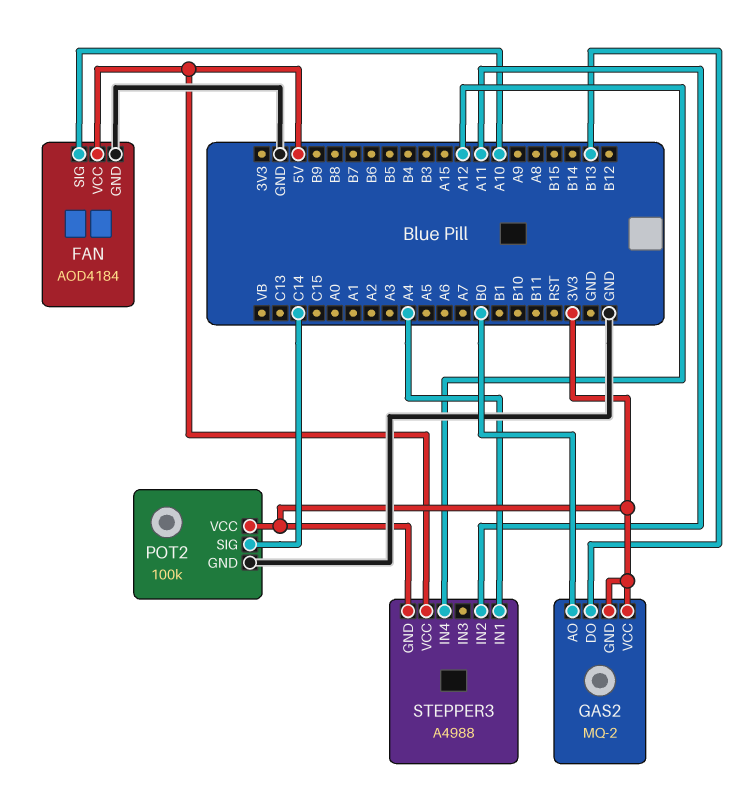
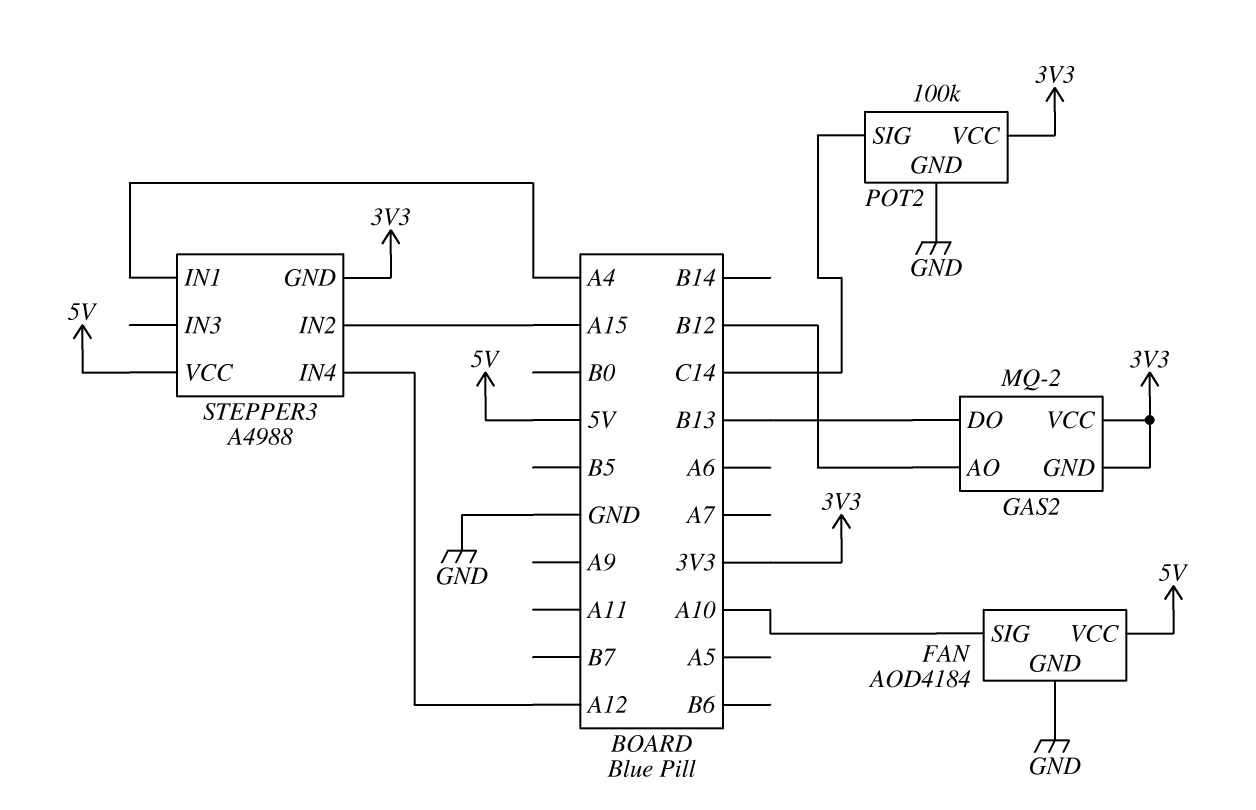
GAS2 pin AO: B0 -> B12
STEPPER3 pin IN2: A11 -> A15

